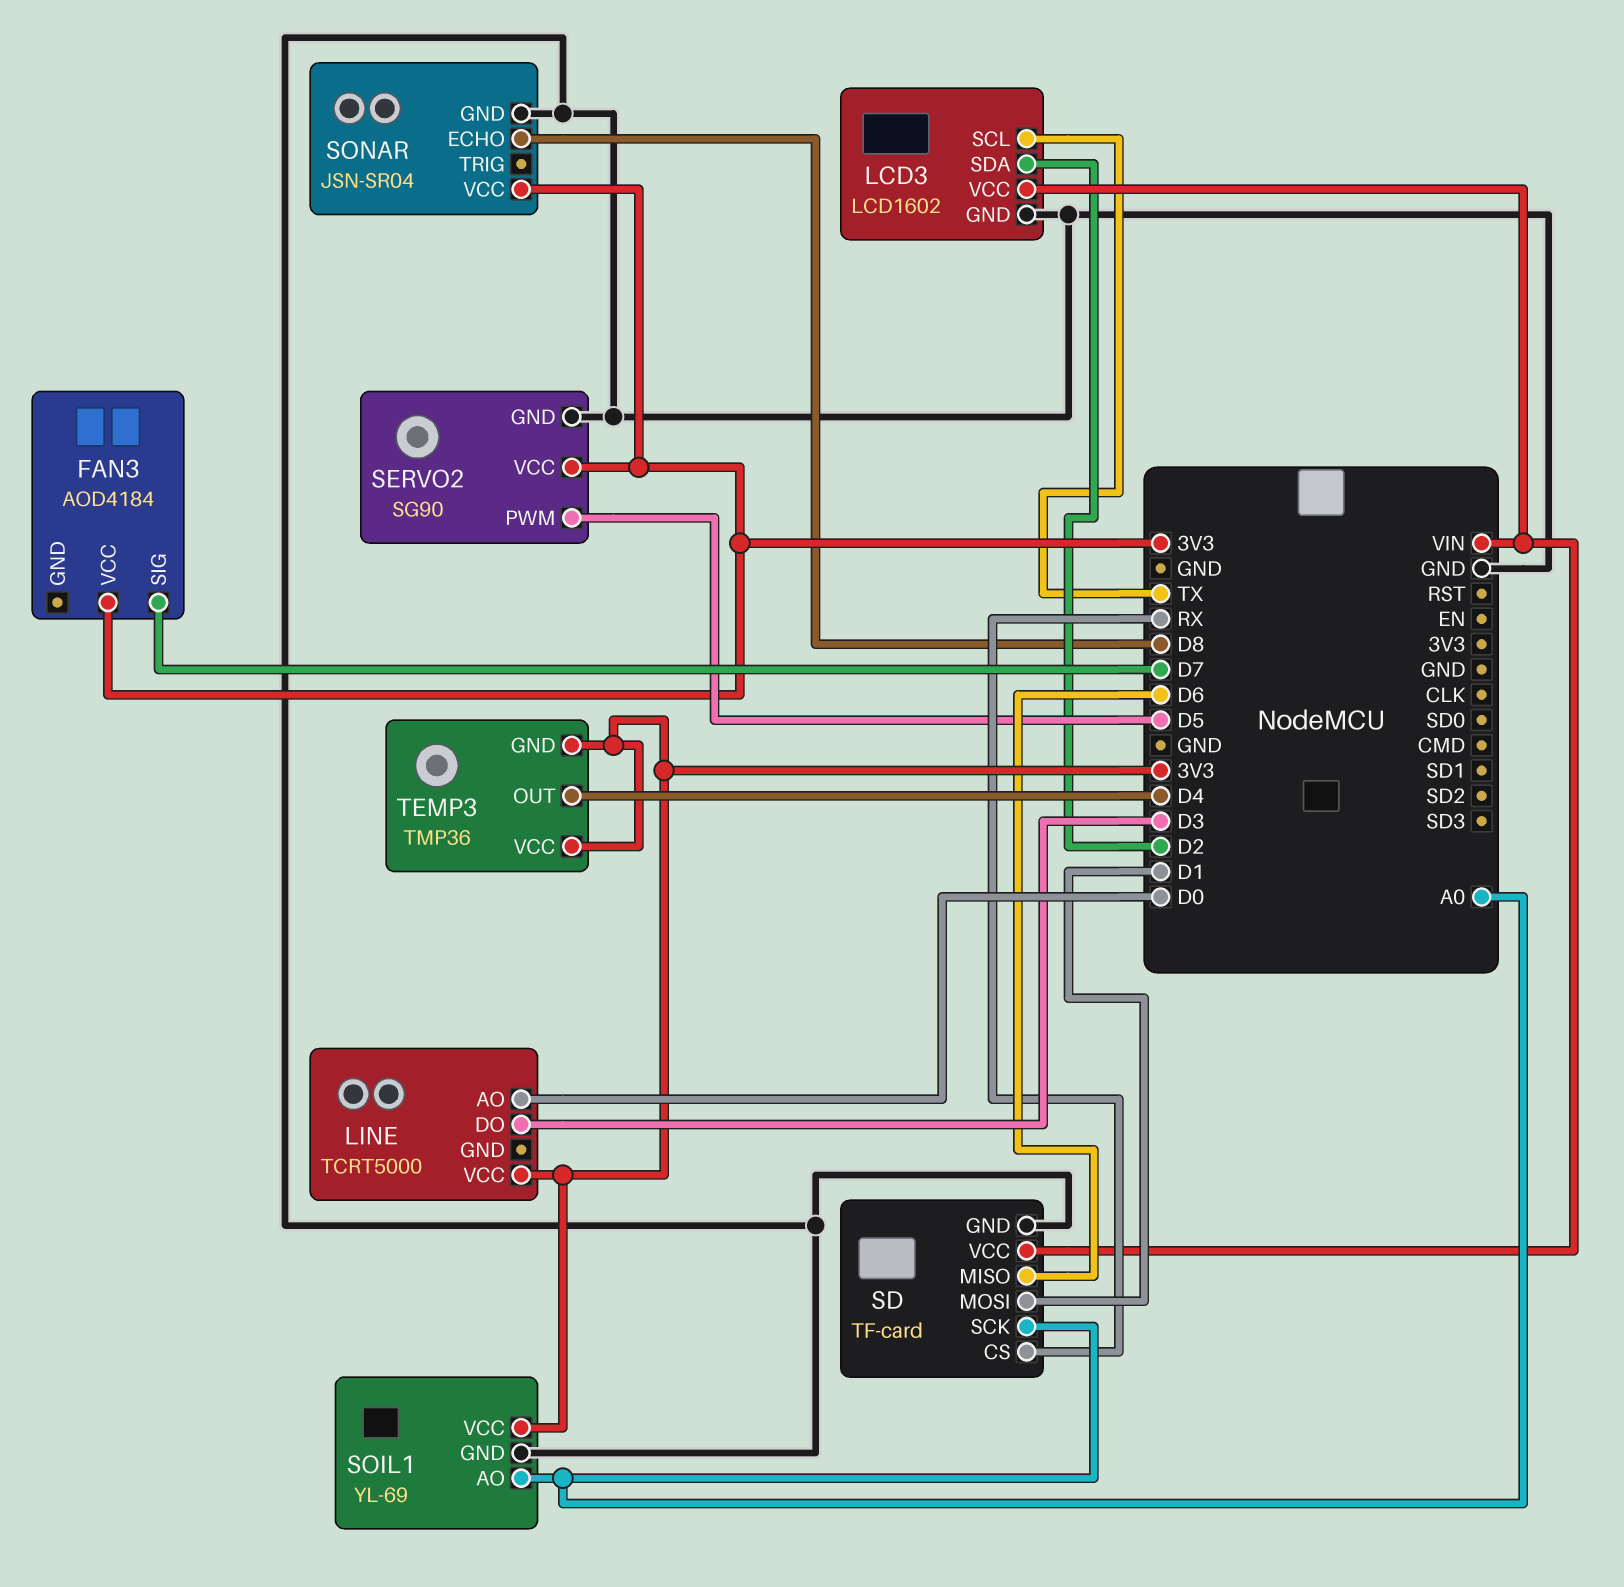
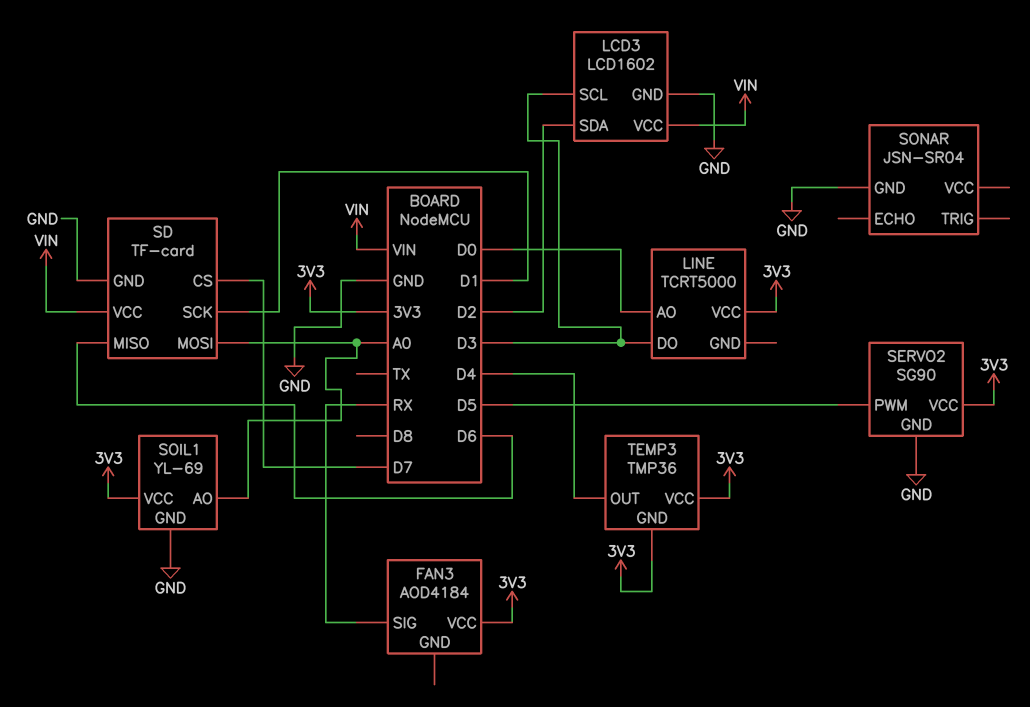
FAN3 pin SIG: D7 -> RX
LCD3 pin SCL: TX -> D3
SD pin CS: RX -> D7
SD pin MOSI: D1 -> A0
SD pin SCK: A0 -> D1
SONAR pin ECHO: D8 -> none
SONAR pin VCC: 3V3 -> none

